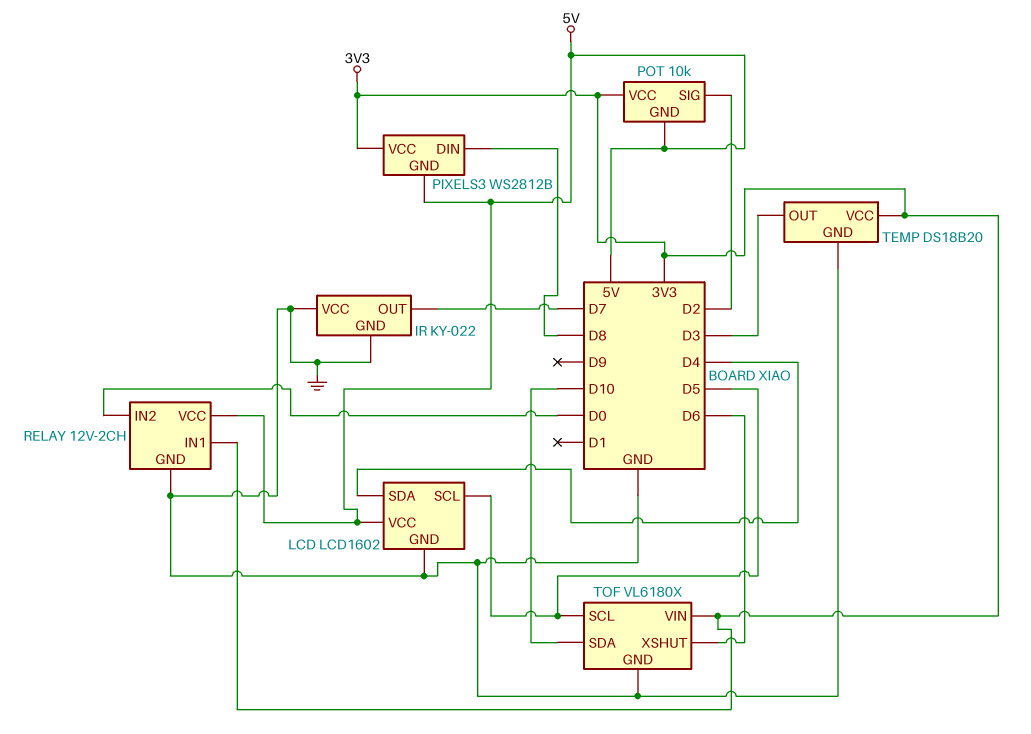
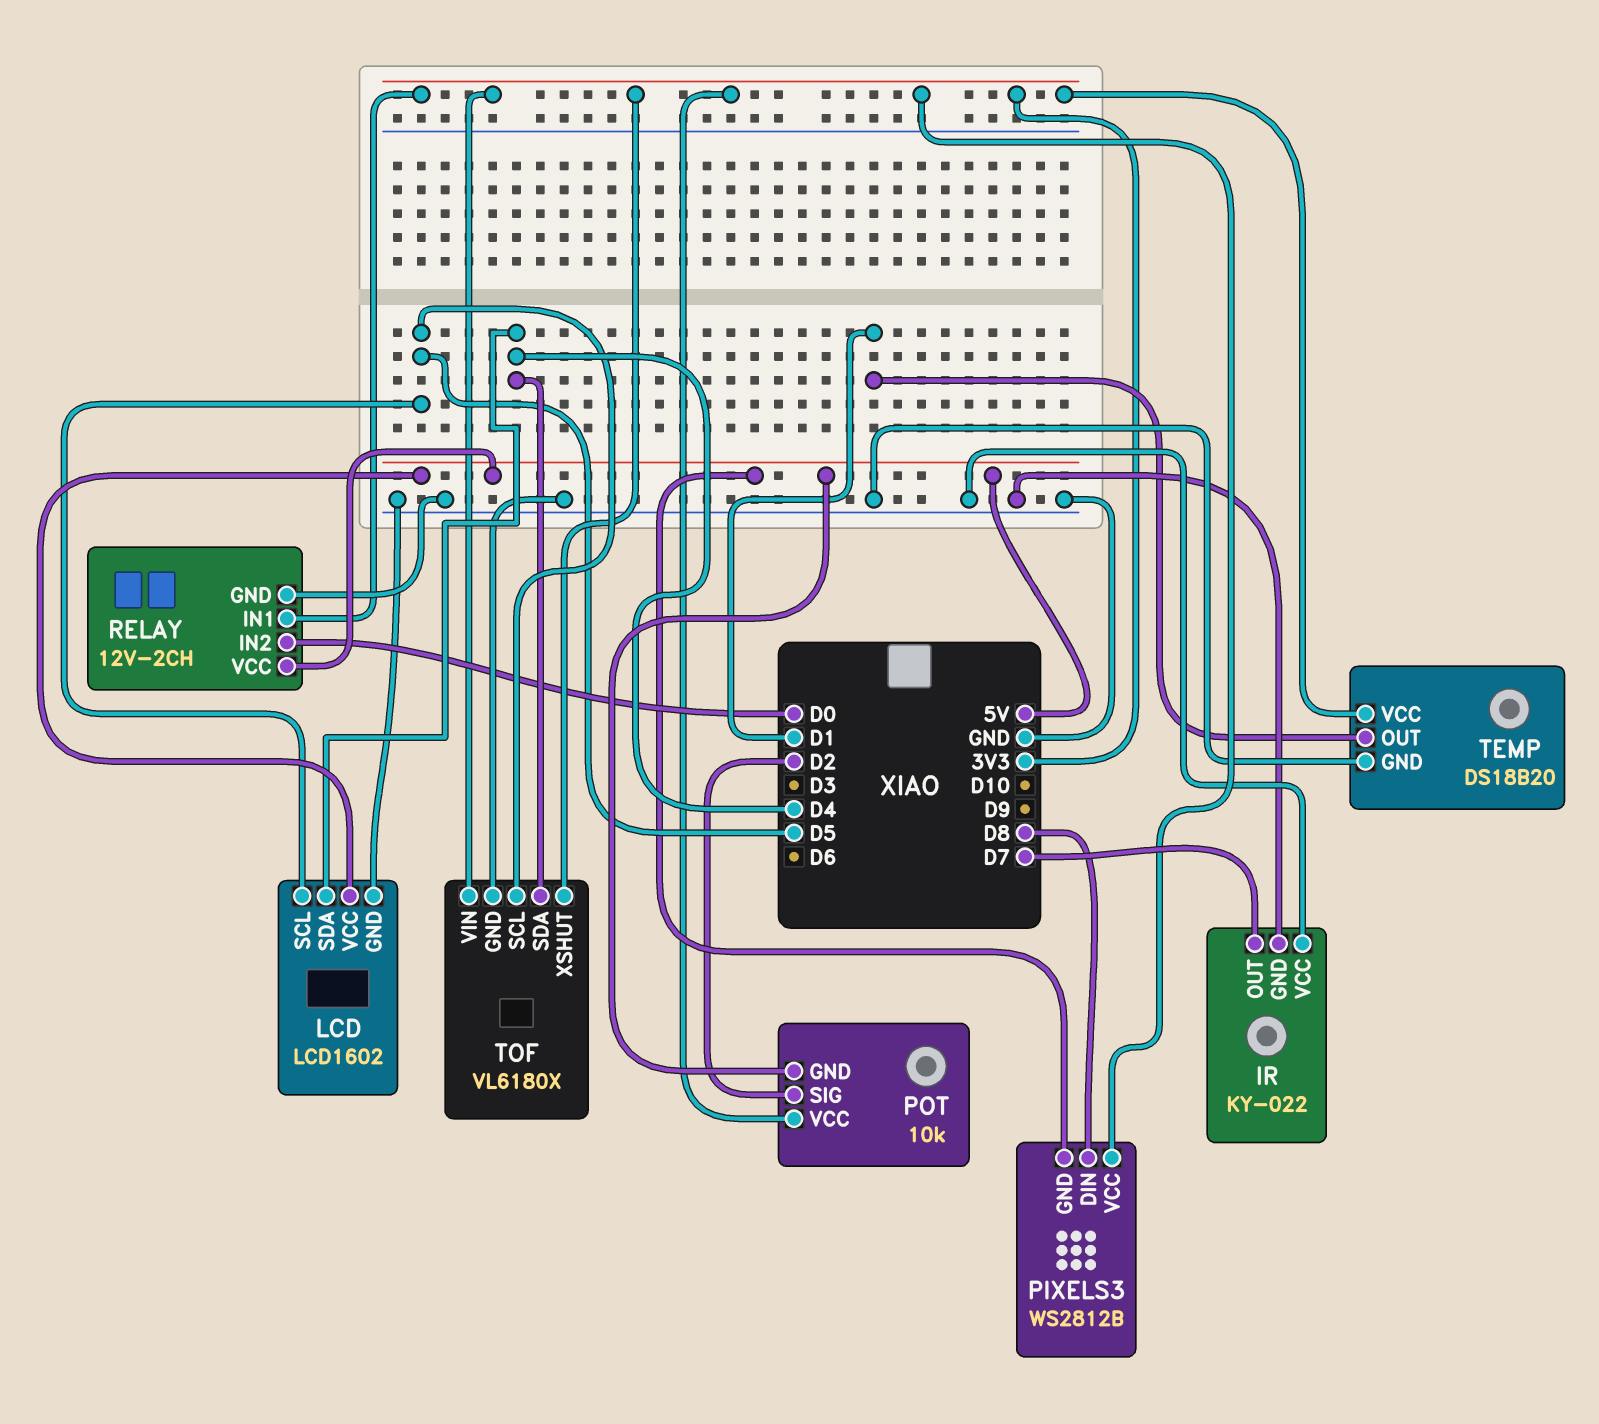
TEMP pin OUT: D3 -> D1
TOF pin SDA: D10 -> D4
TOF pin XSHUT: D6 -> 3V3

